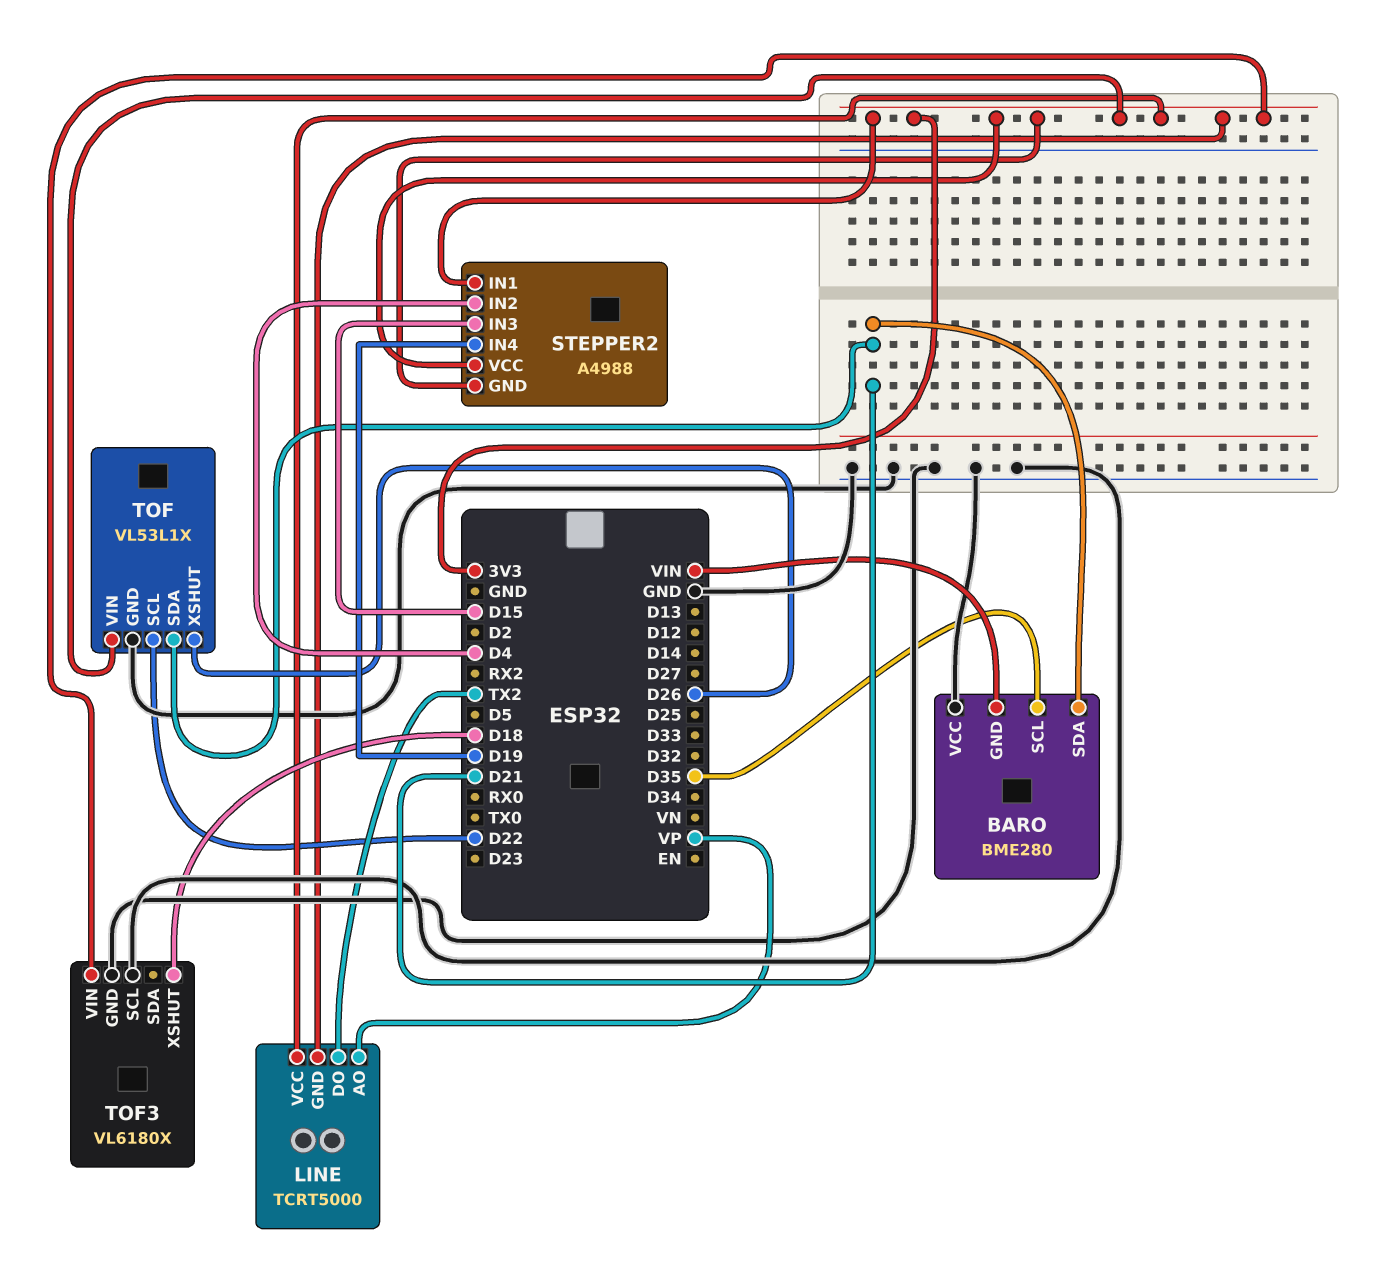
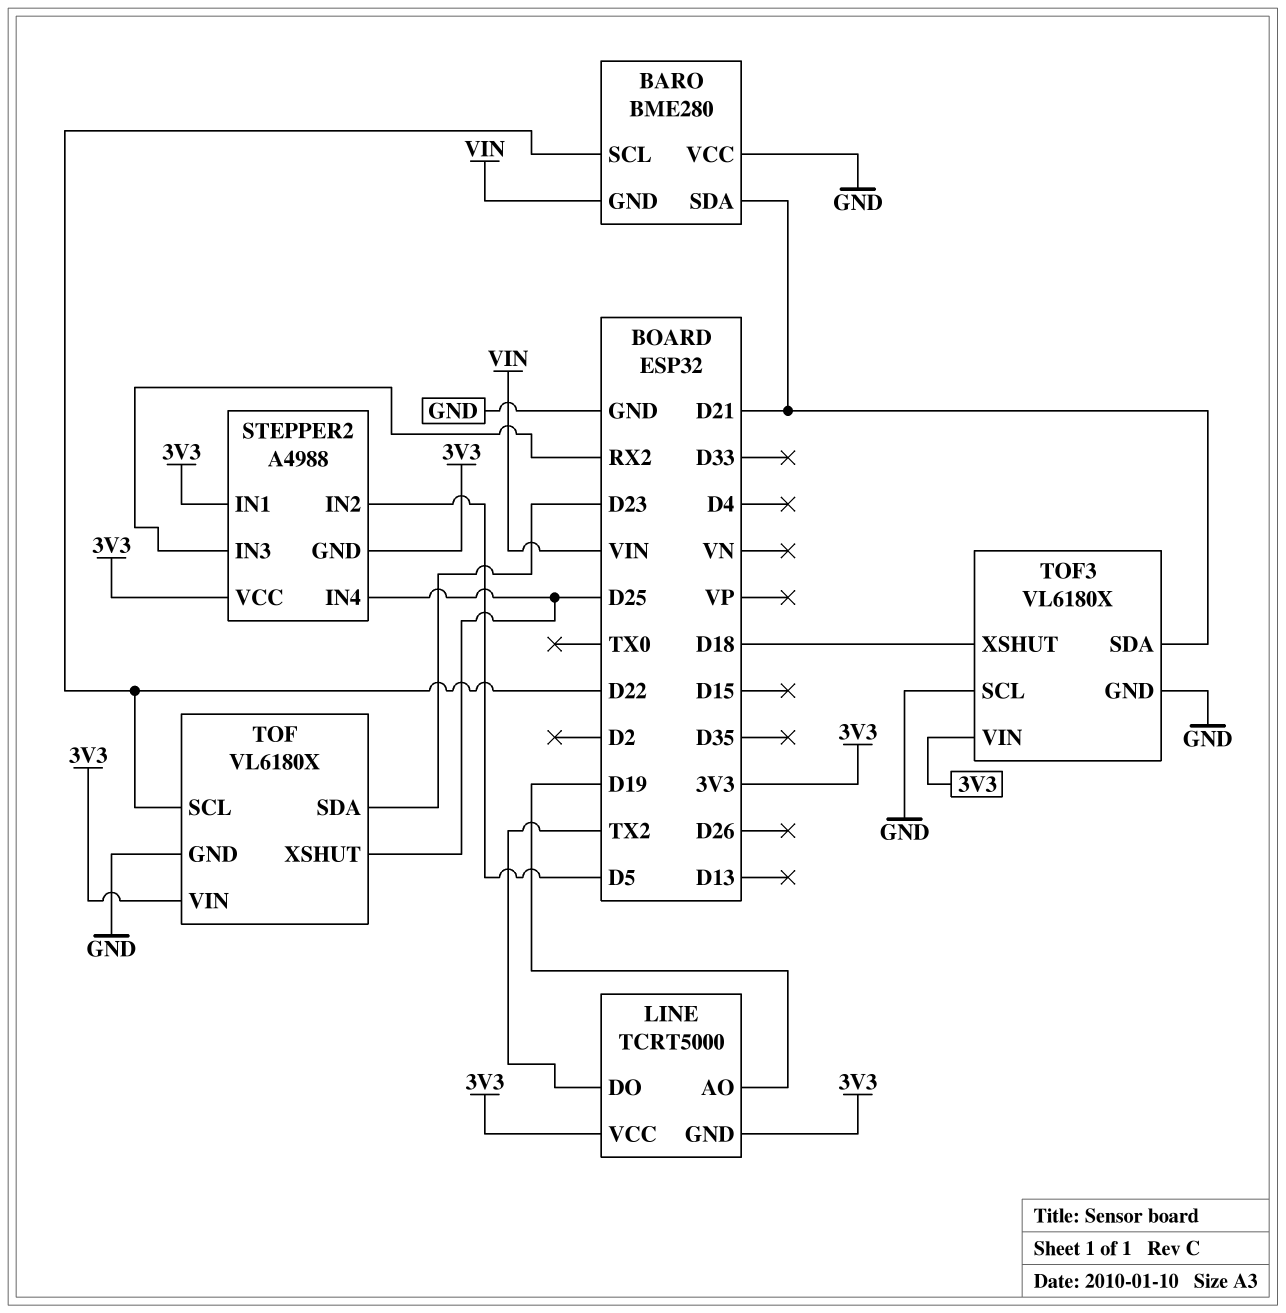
BARO pin SCL: D35 -> D22
LINE pin AO: VP -> D19
STEPPER2 pin IN2: D4 -> D5
STEPPER2 pin IN3: D15 -> RX2
STEPPER2 pin IN4: D19 -> D25
TOF: VL53L1X -> VL6180X
TOF pin SDA: D21 -> D23
TOF pin XSHUT: D26 -> D25
TOF3 pin SDA: none -> D21

